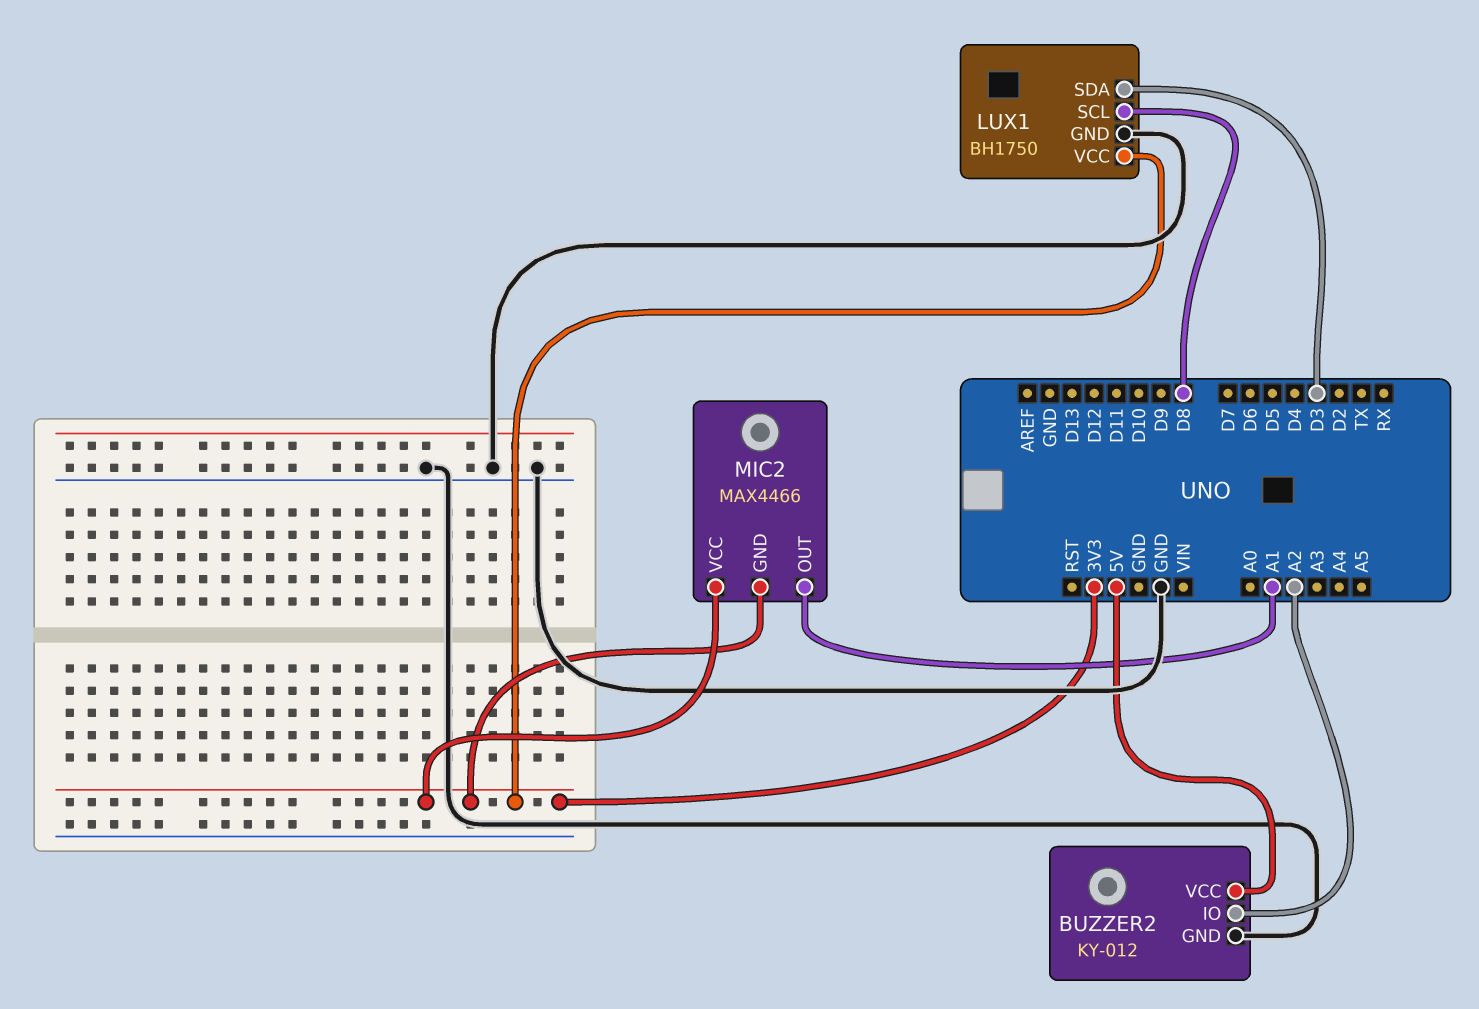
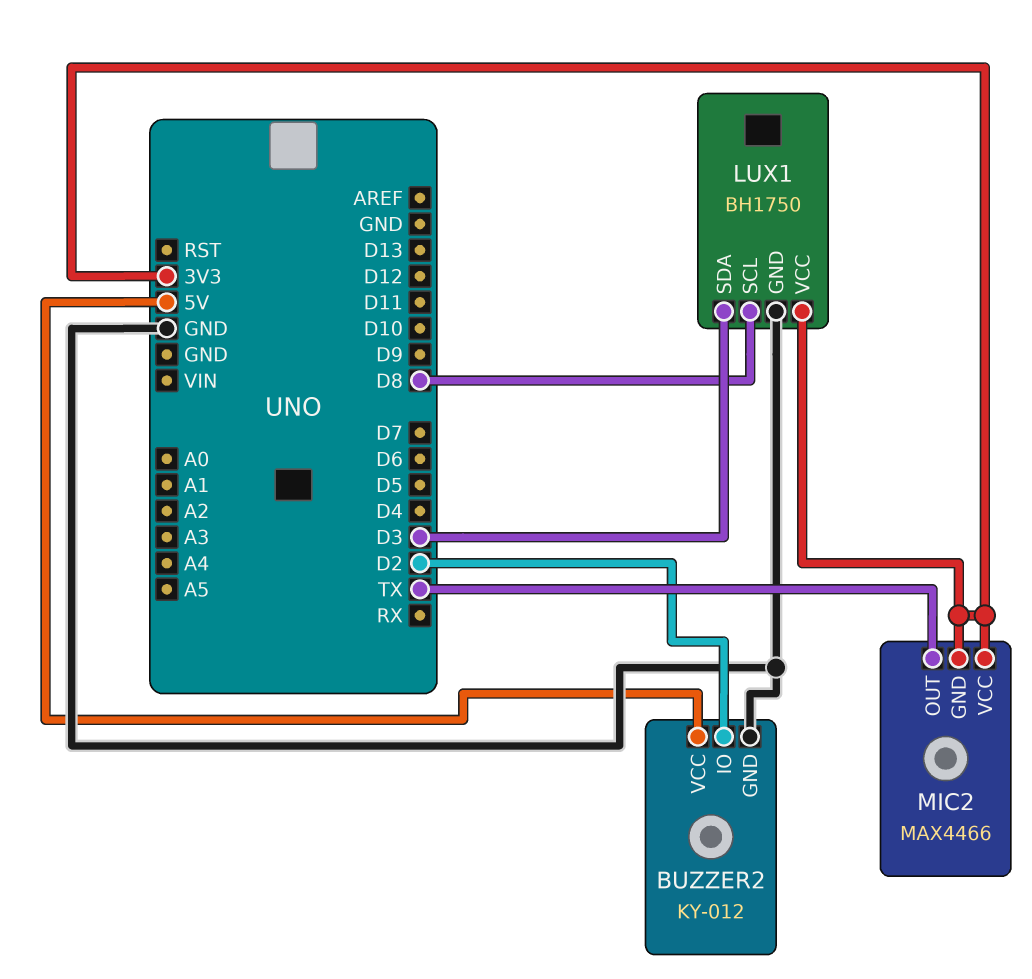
BUZZER2 pin IO: A2 -> D2
MIC2 pin OUT: A1 -> TX

